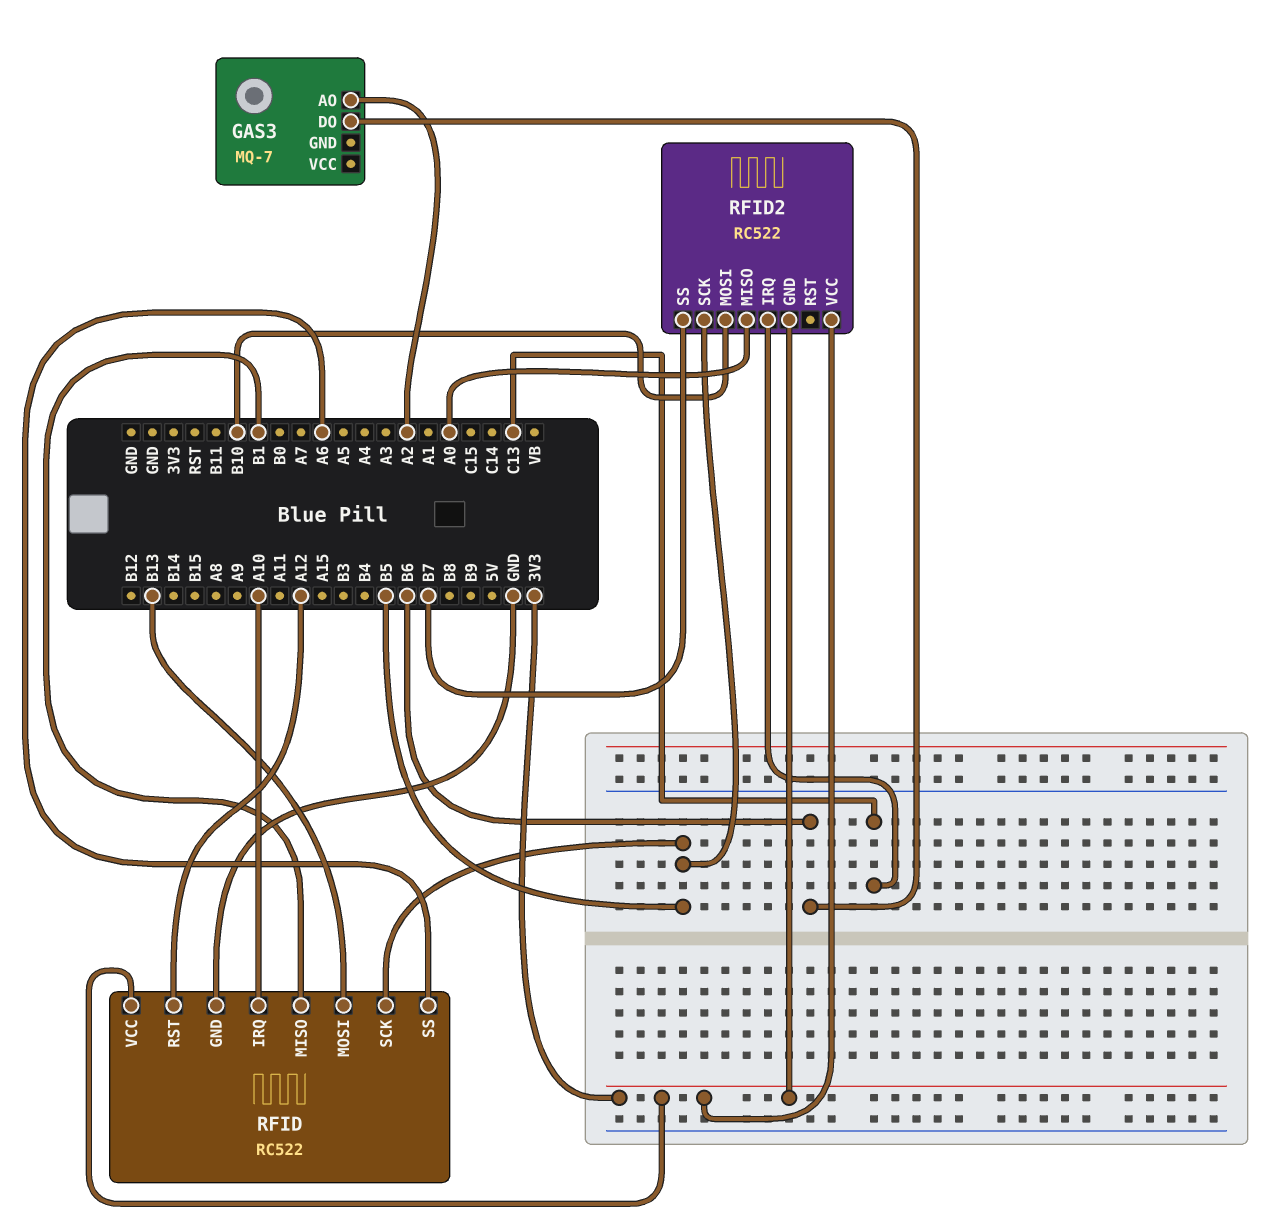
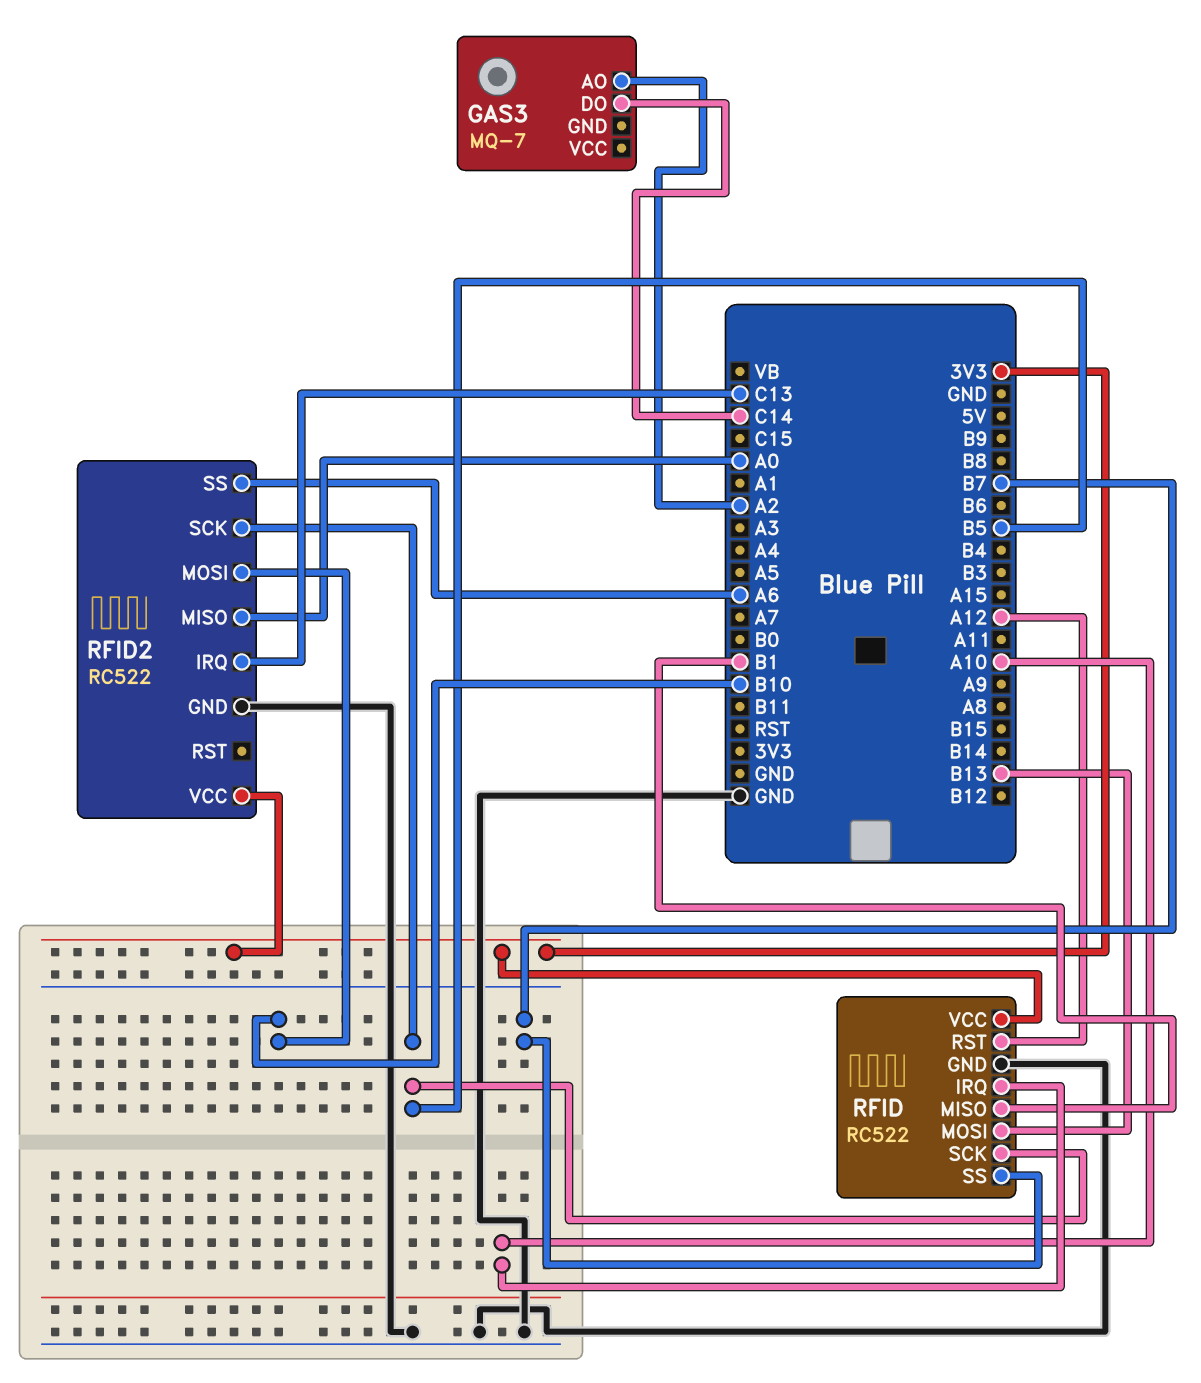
GAS3 pin DO: B6 -> C14
RFID pin SS: A6 -> B7
RFID2 pin GND: 3V3 -> GND
RFID2 pin SS: B7 -> A6

